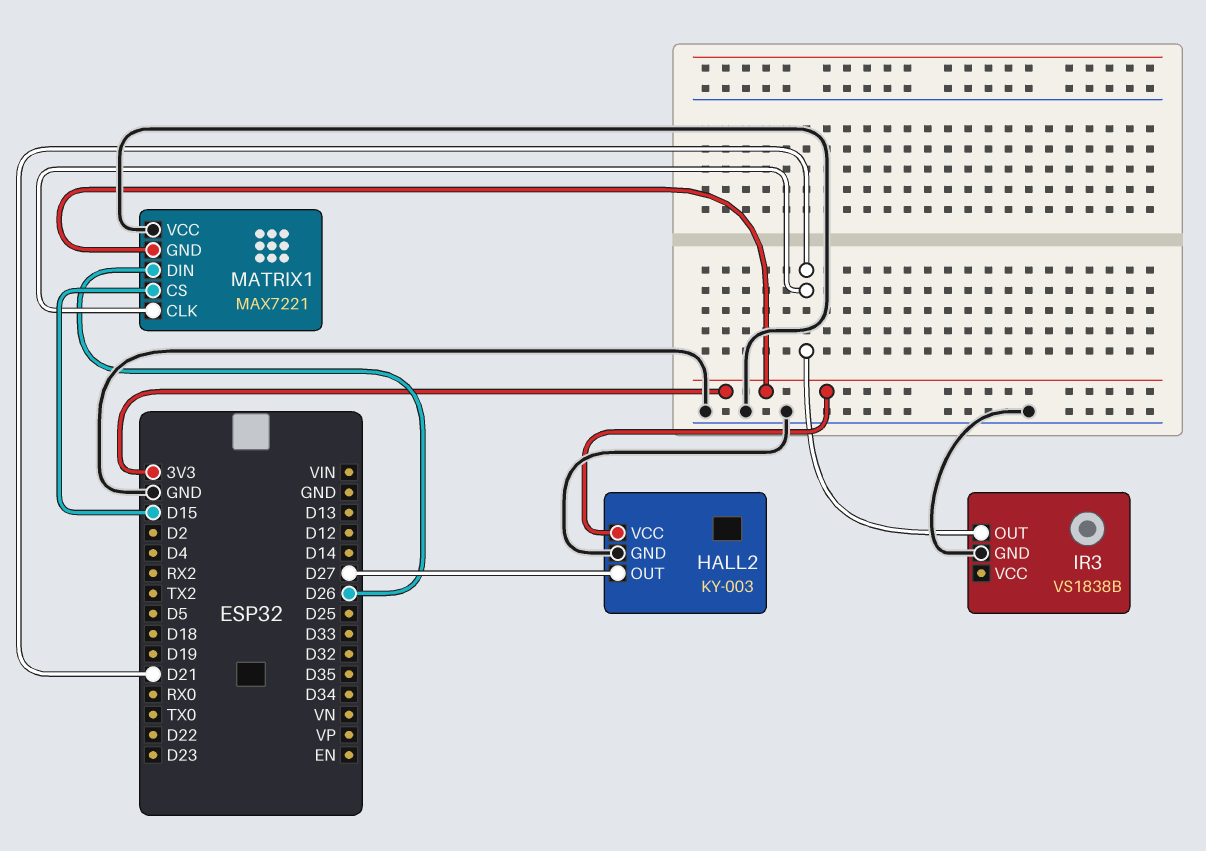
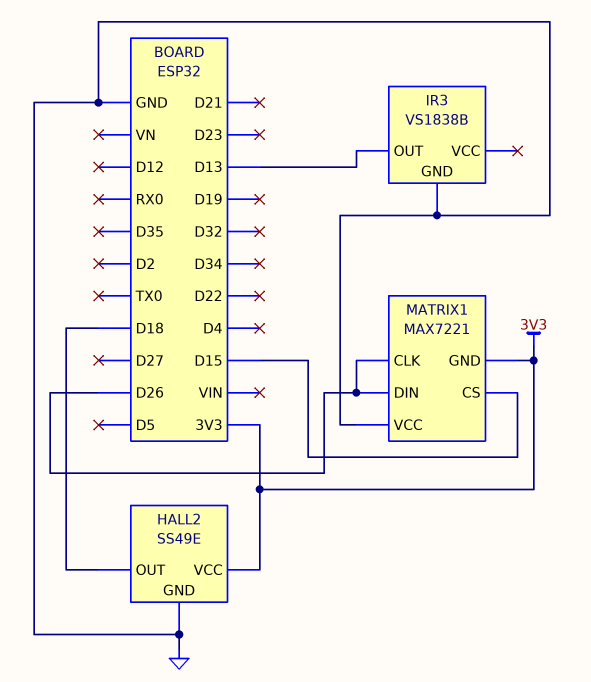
HALL2: KY-003 -> SS49E
HALL2 pin OUT: D27 -> D18
IR3 pin OUT: D21 -> D13
MATRIX1 pin CLK: D21 -> D26

